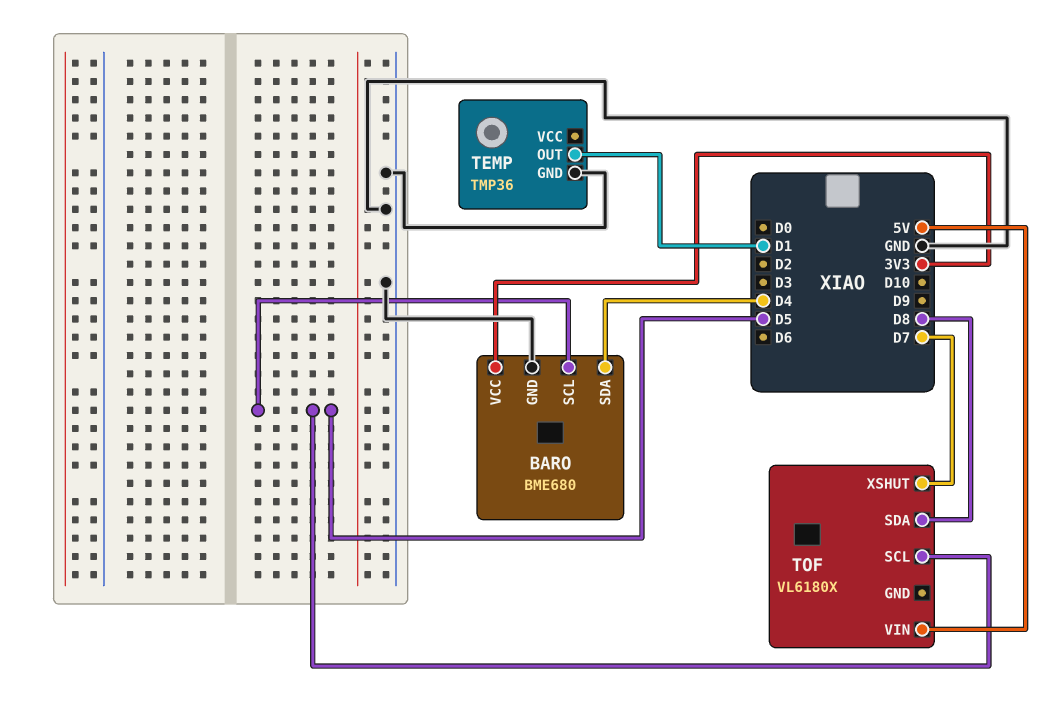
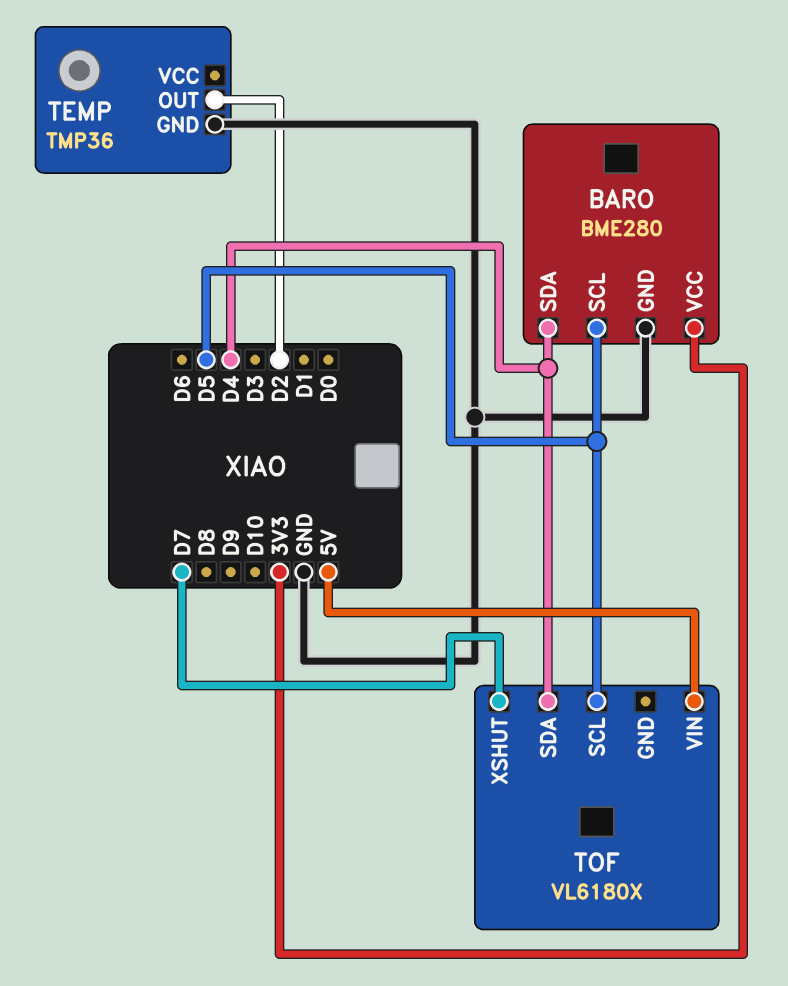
BARO: BME680 -> BME280
TEMP pin OUT: D1 -> D2
TOF pin SDA: D8 -> D4

